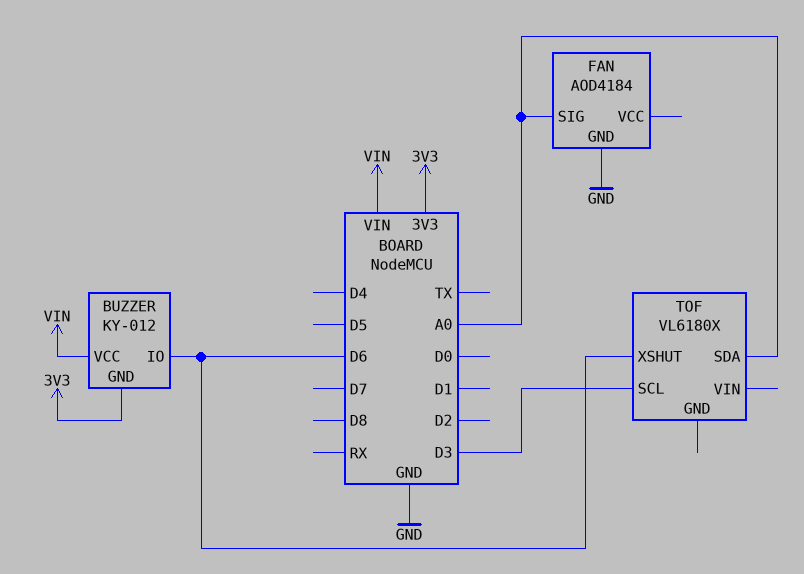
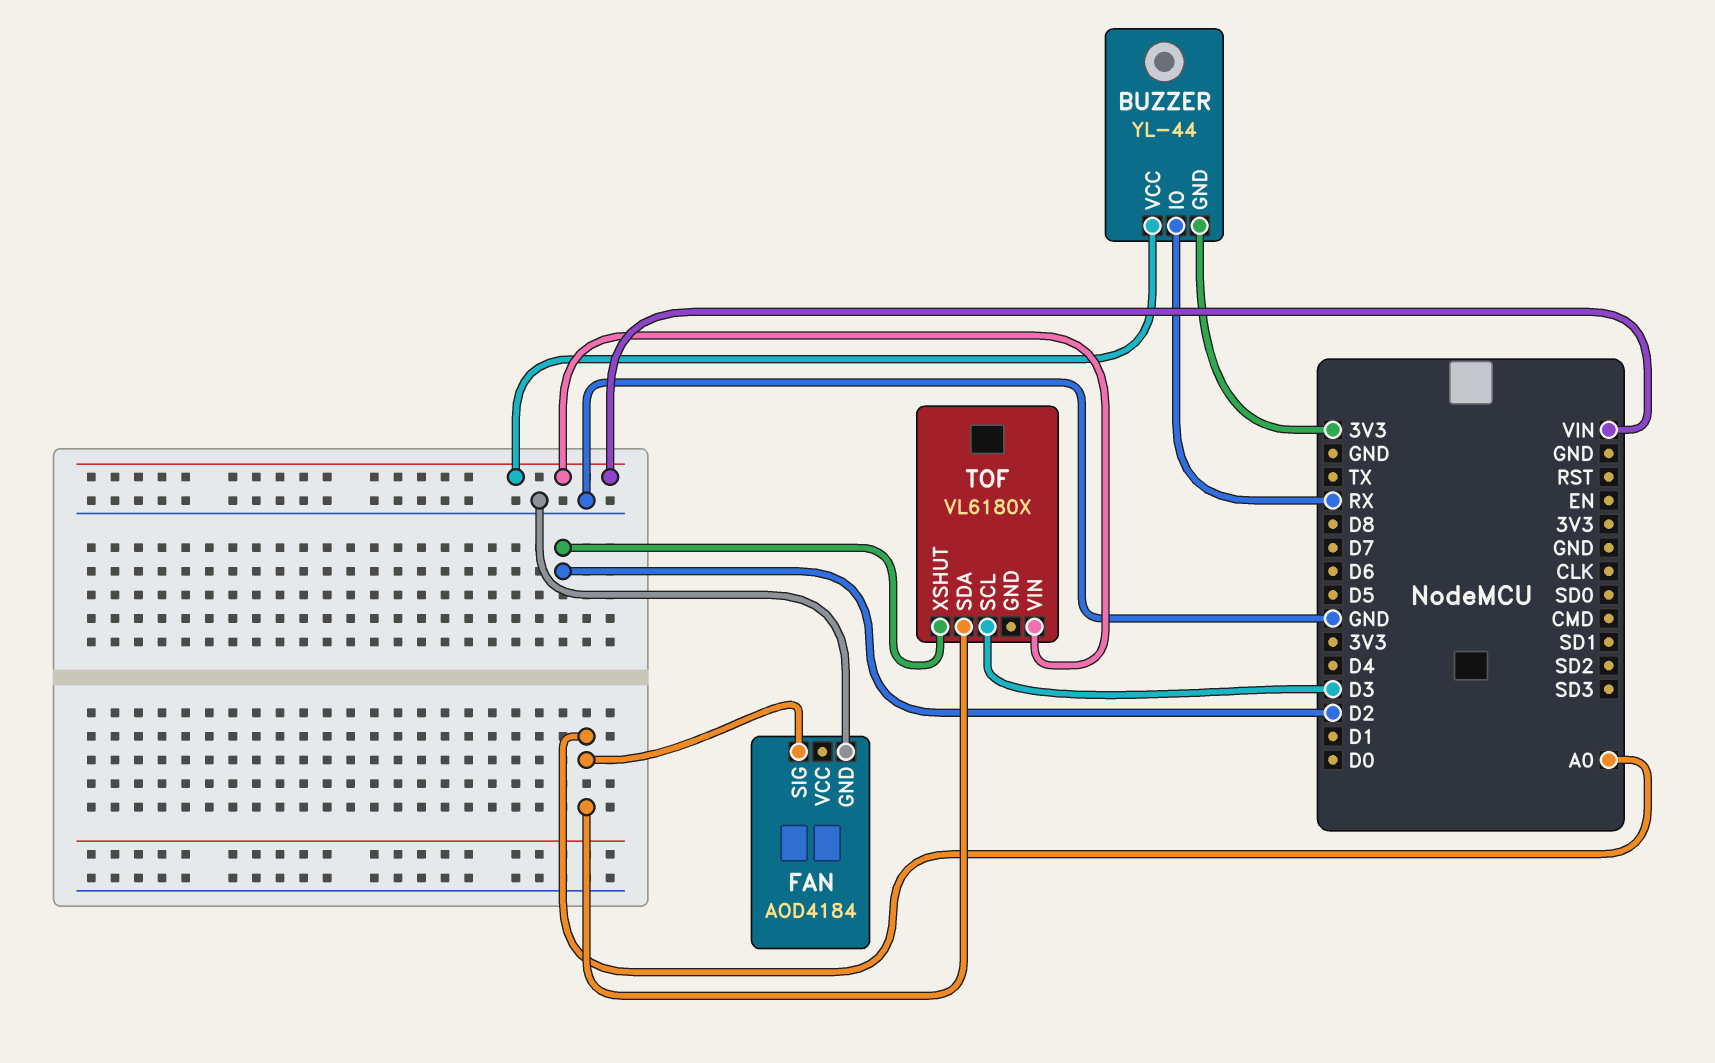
BUZZER: KY-012 -> YL-44
BUZZER pin IO: D6 -> RX
TOF pin VIN: none -> VIN
TOF pin XSHUT: D6 -> D2

